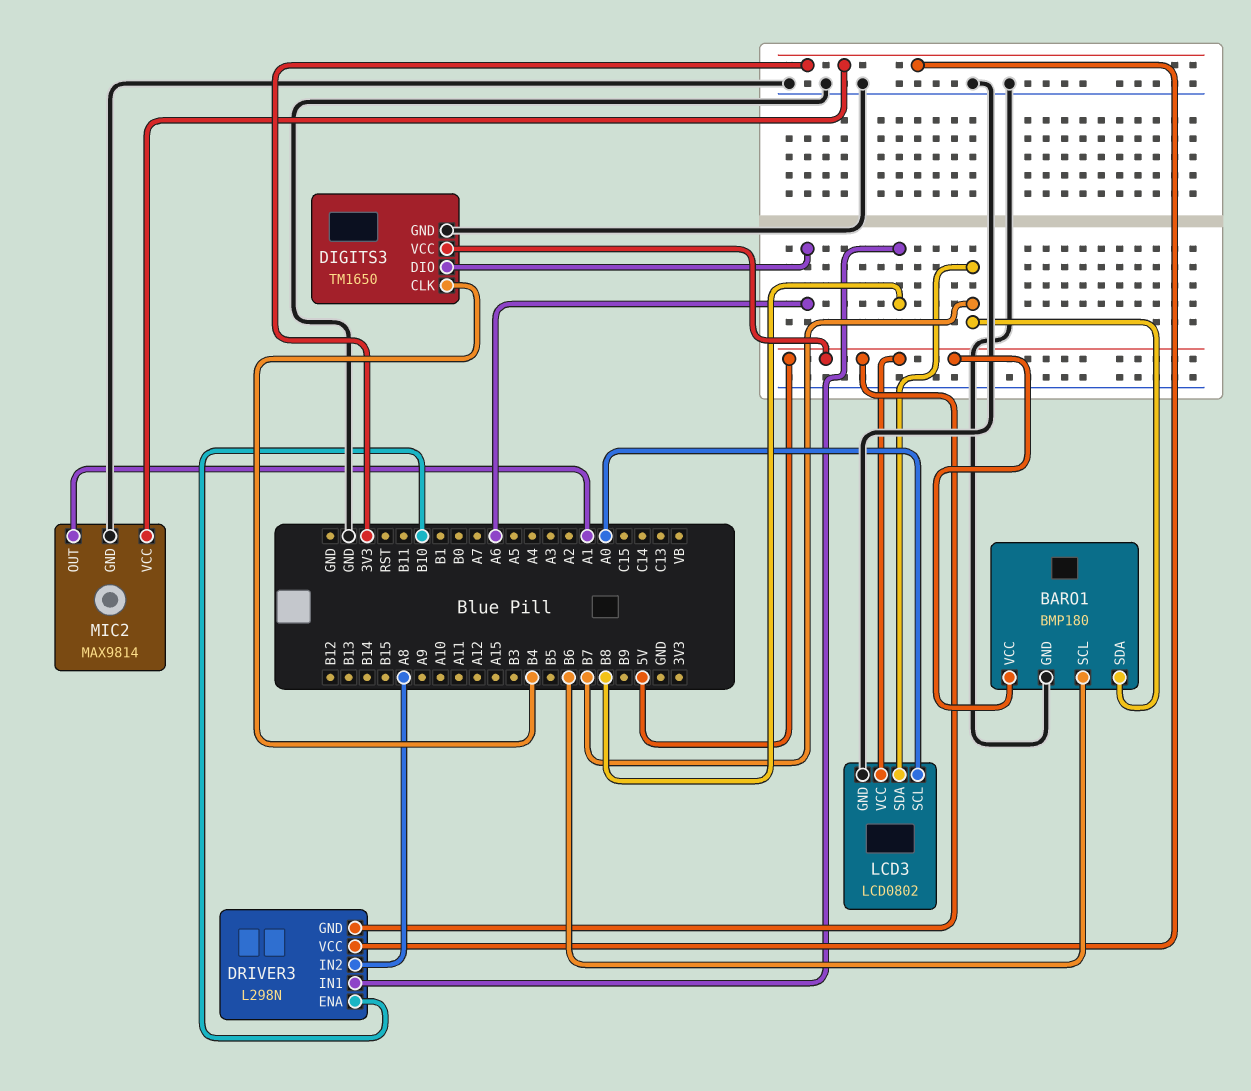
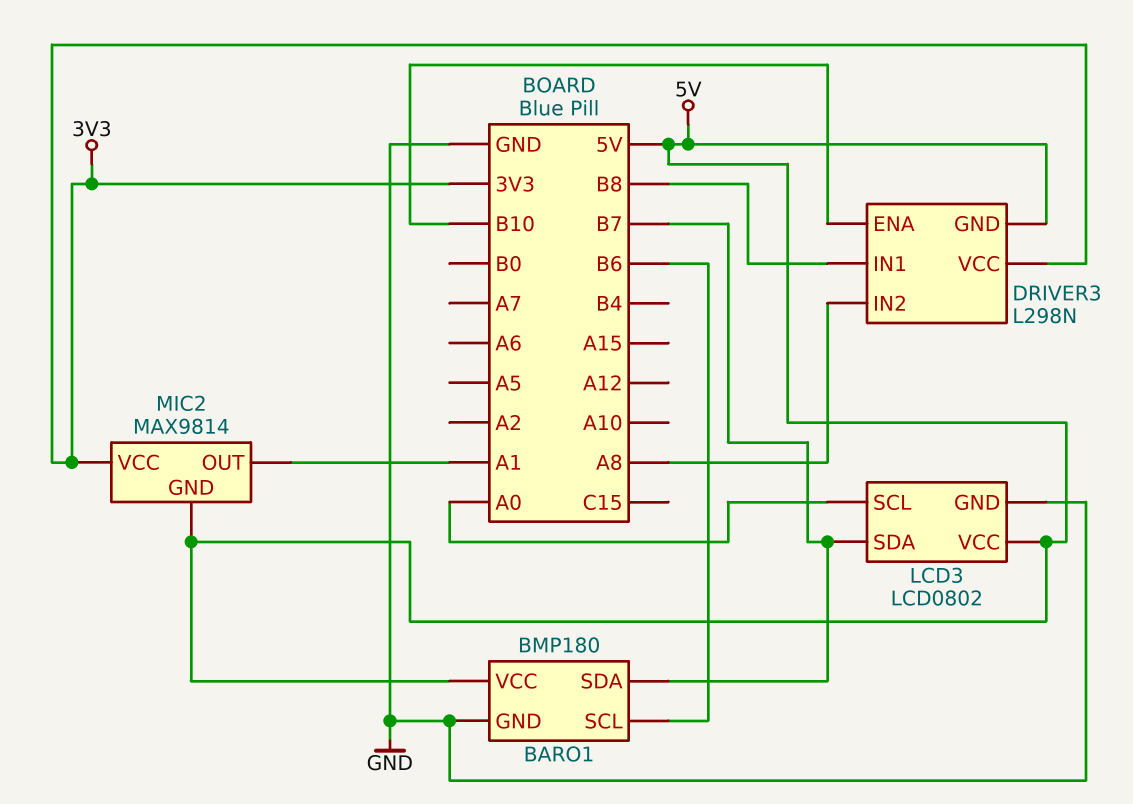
DIGITS3: TM1650 -> none
DIGITS3 pin CLK: B4 -> none
DIGITS3 pin DIO: A6 -> none
DIGITS3 pin GND: GND -> none
DIGITS3 pin VCC: 5V -> none
MIC2 pin GND: GND -> 5V

